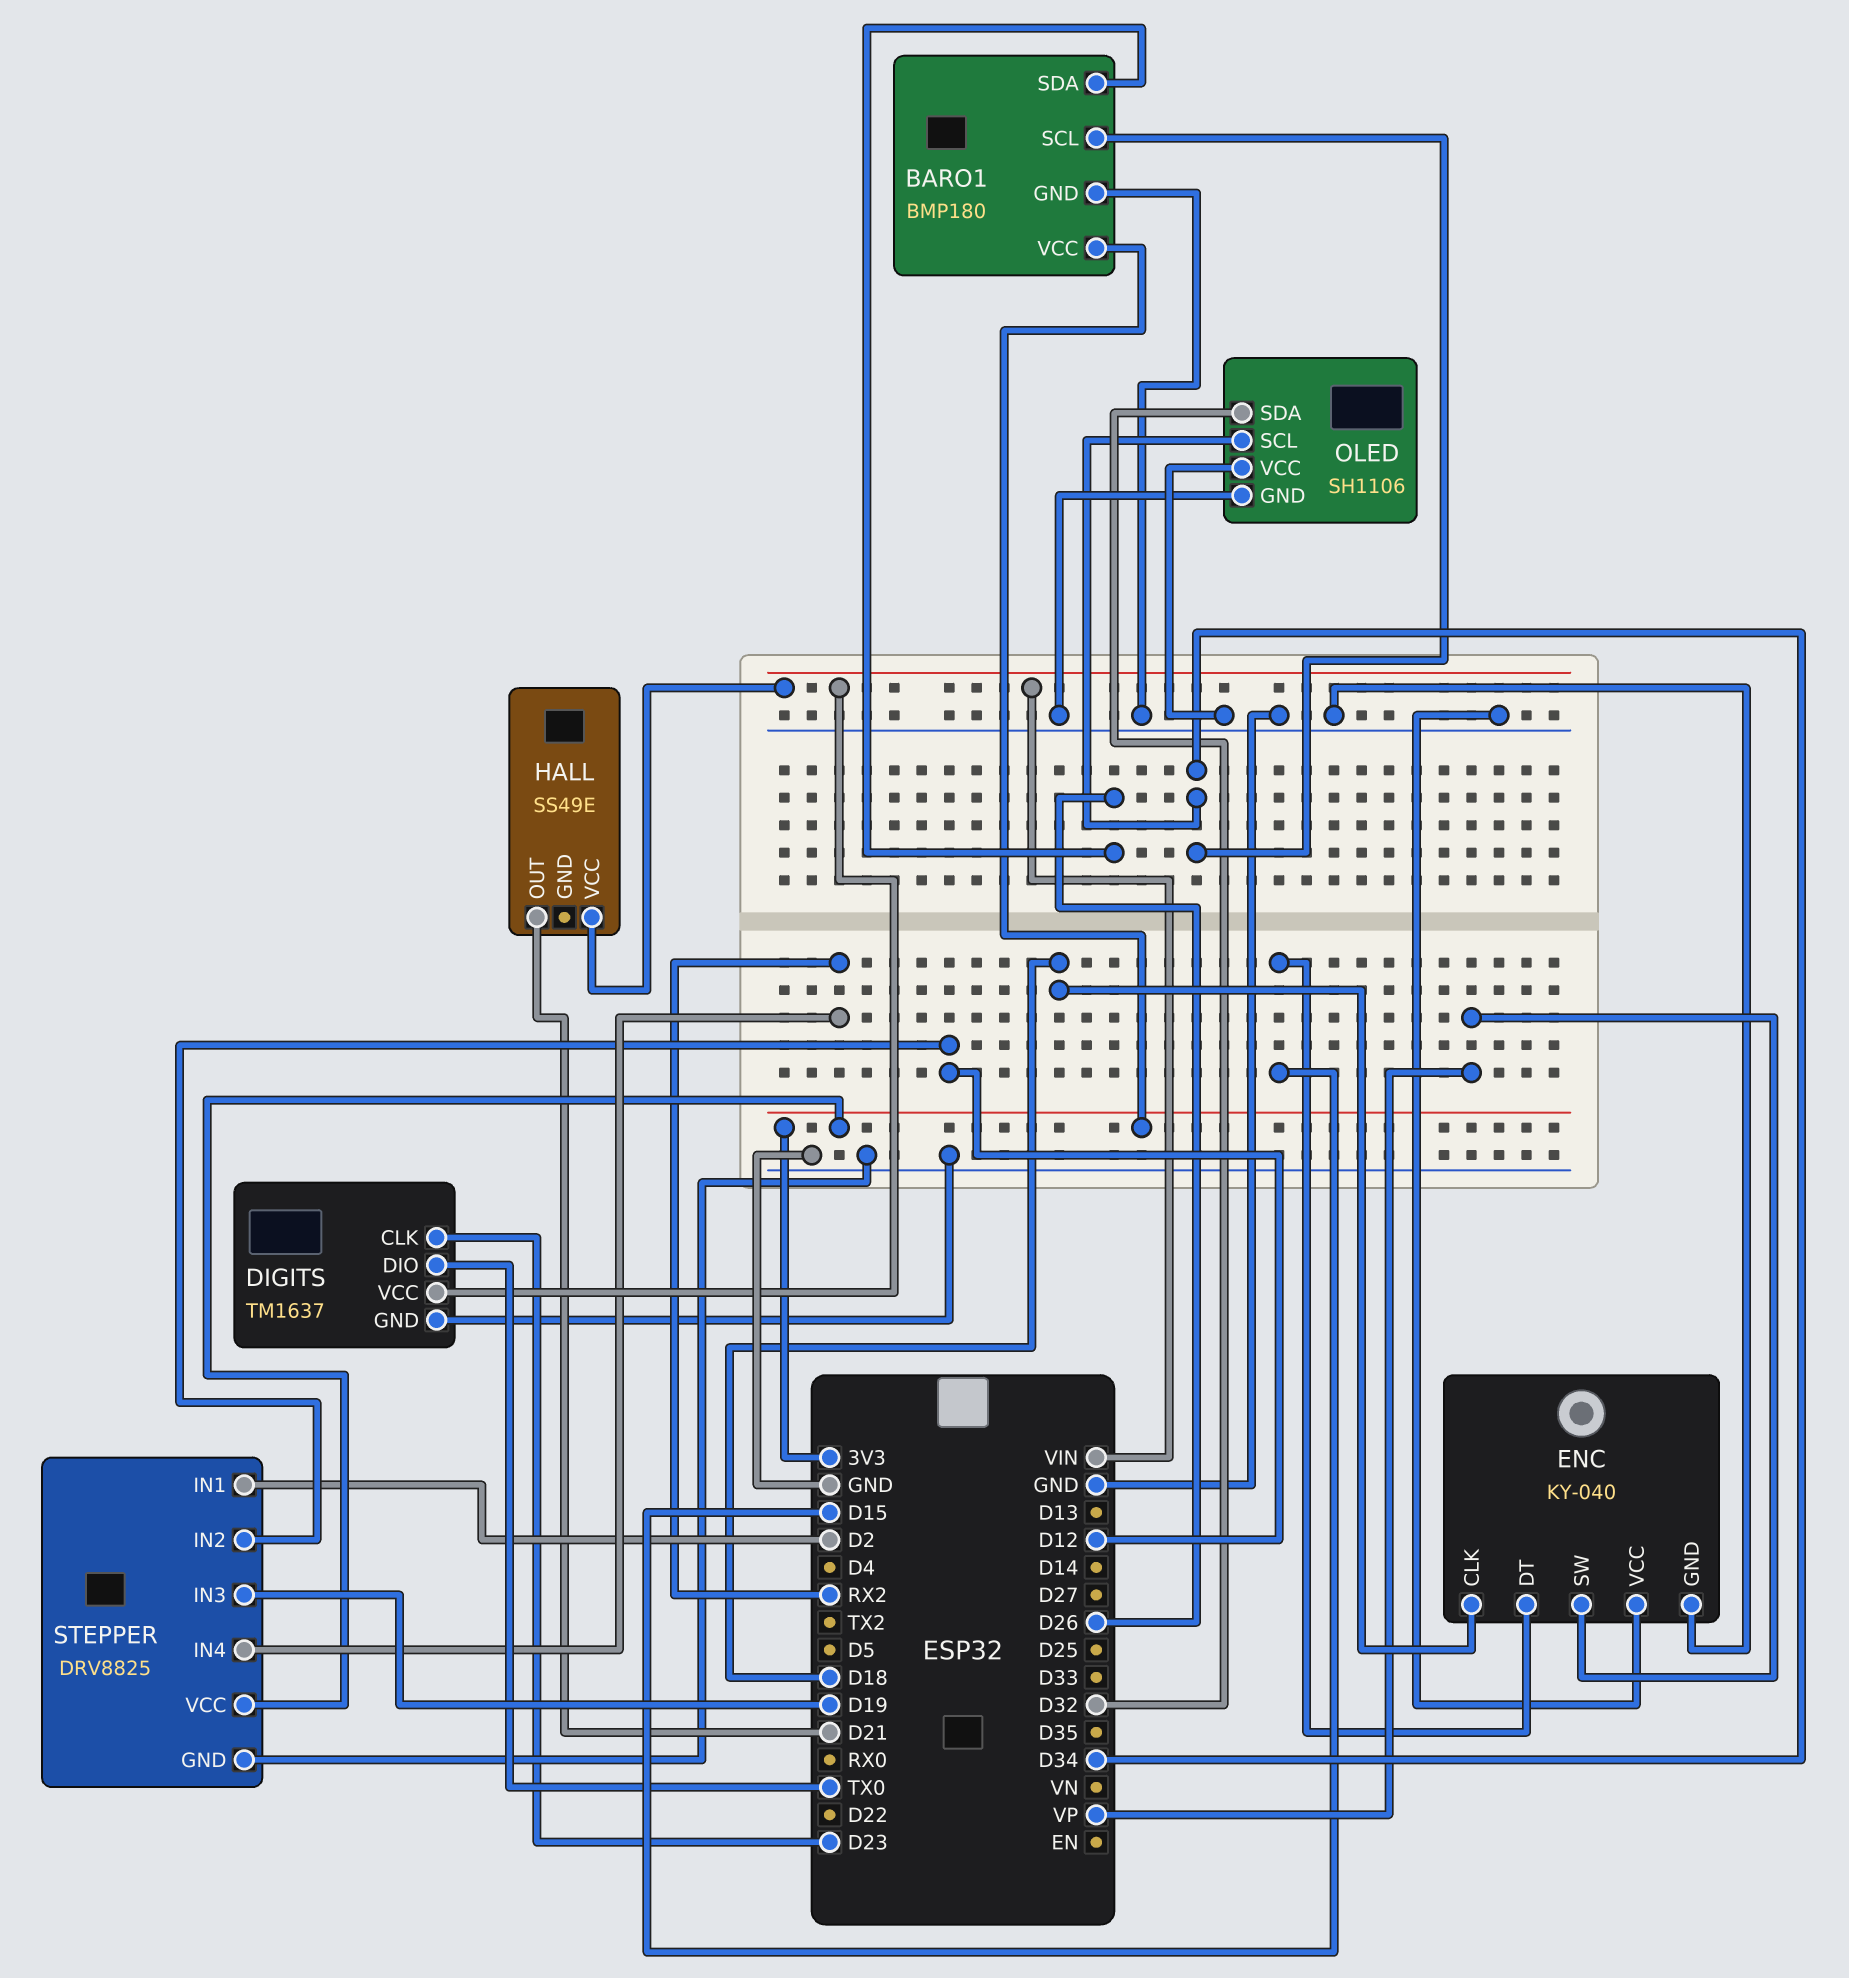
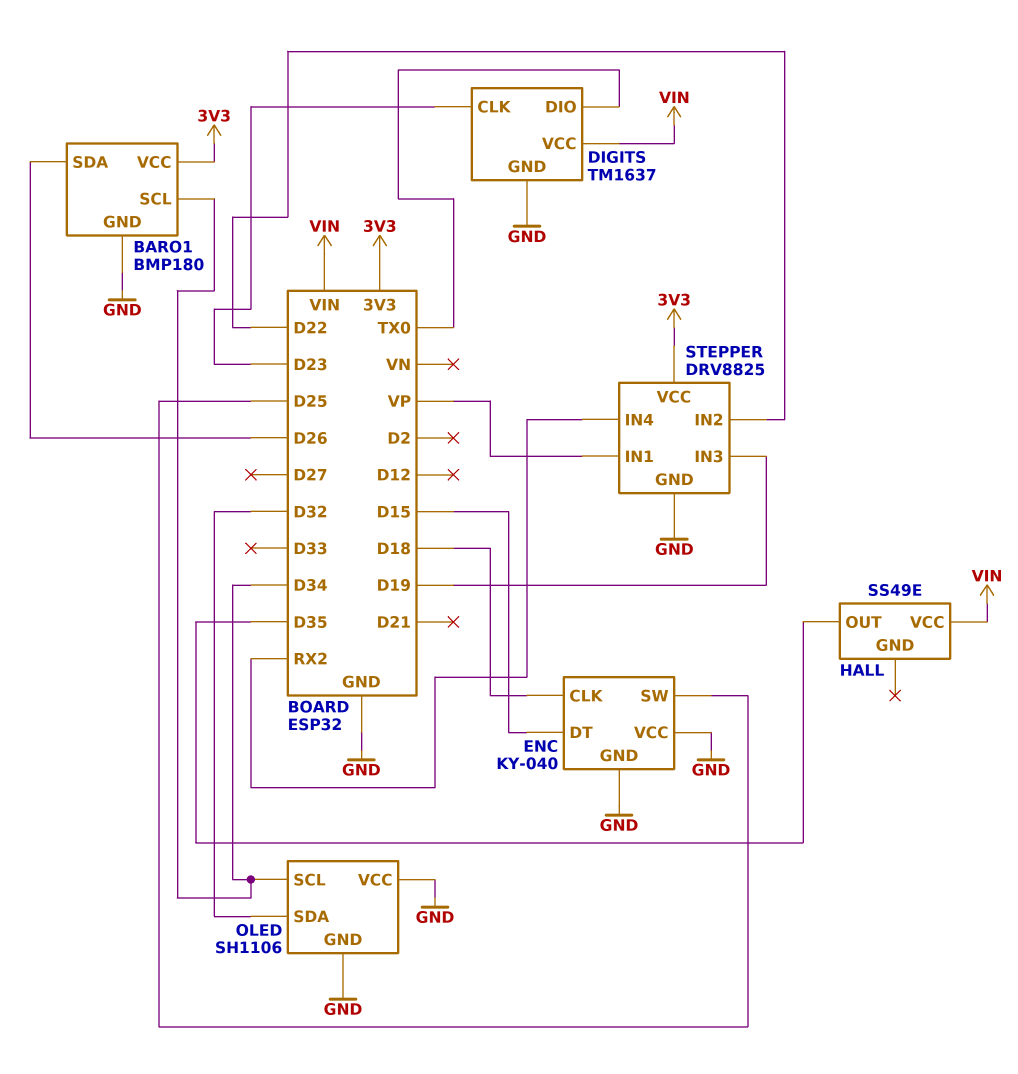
ENC pin SW: VP -> D25
HALL pin OUT: D21 -> D35
STEPPER pin IN1: D2 -> VP
STEPPER pin IN2: D12 -> D22

